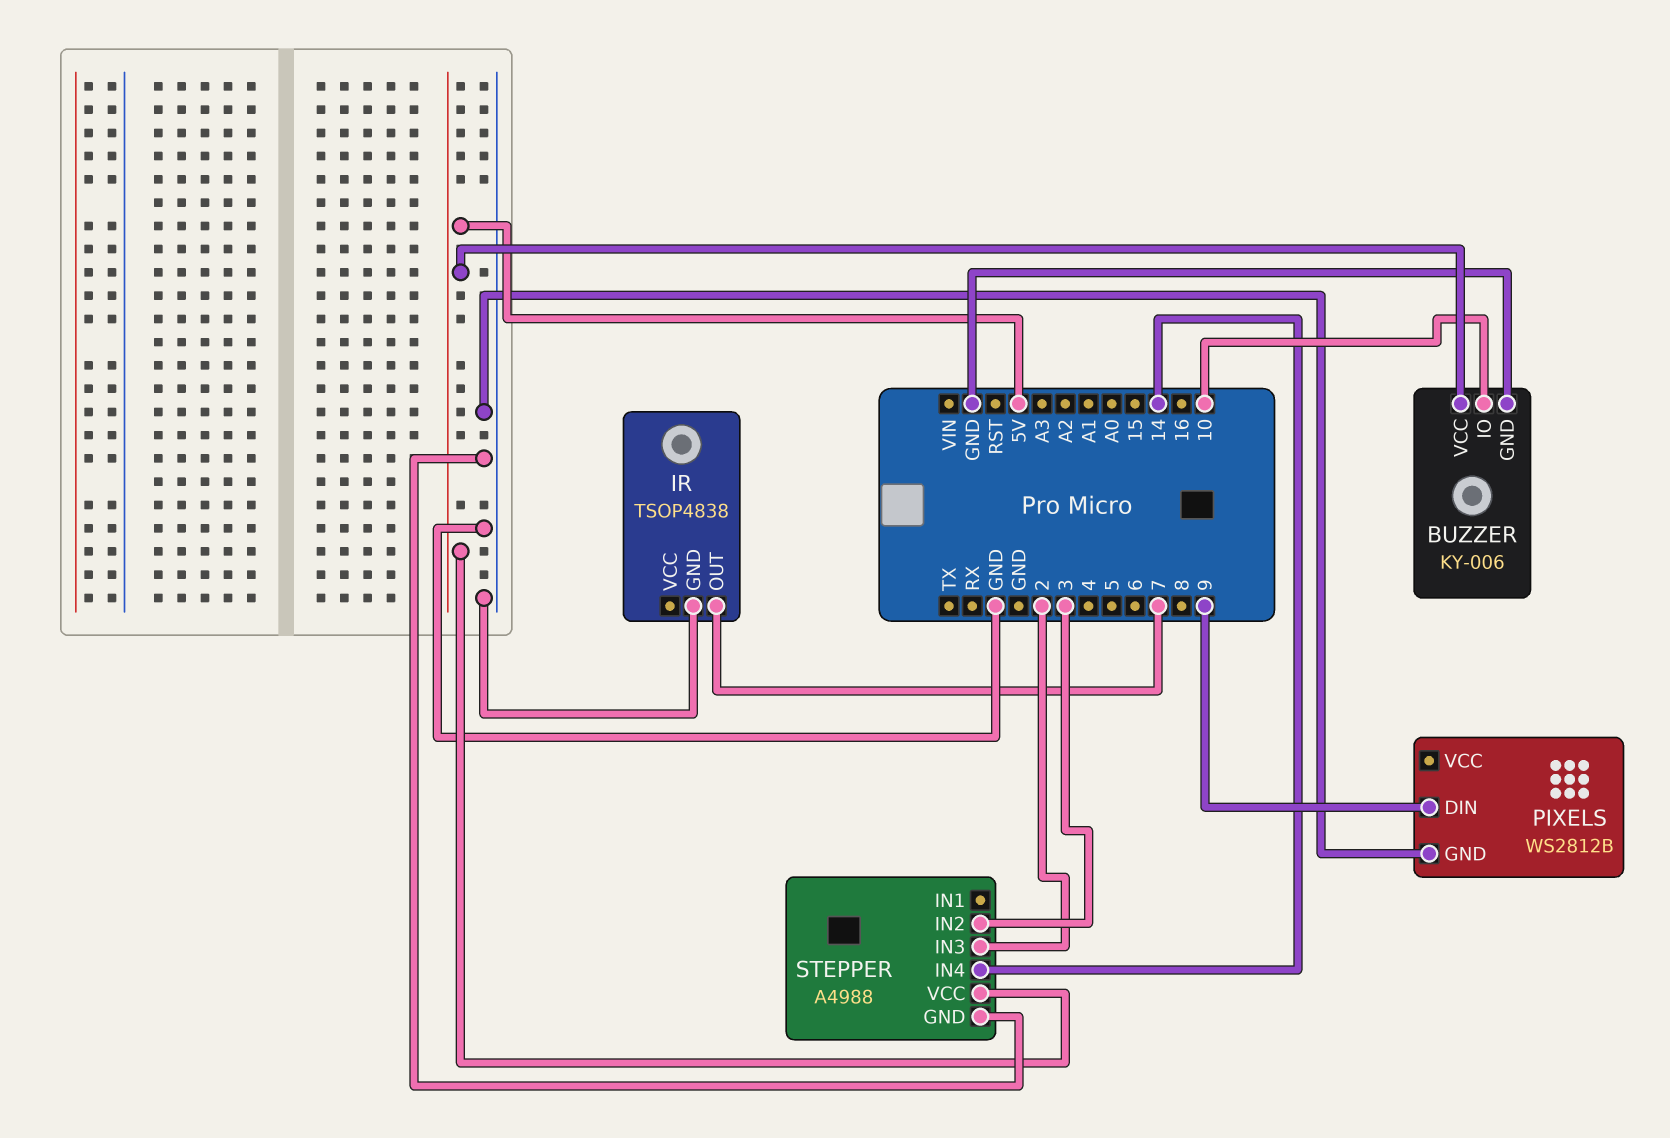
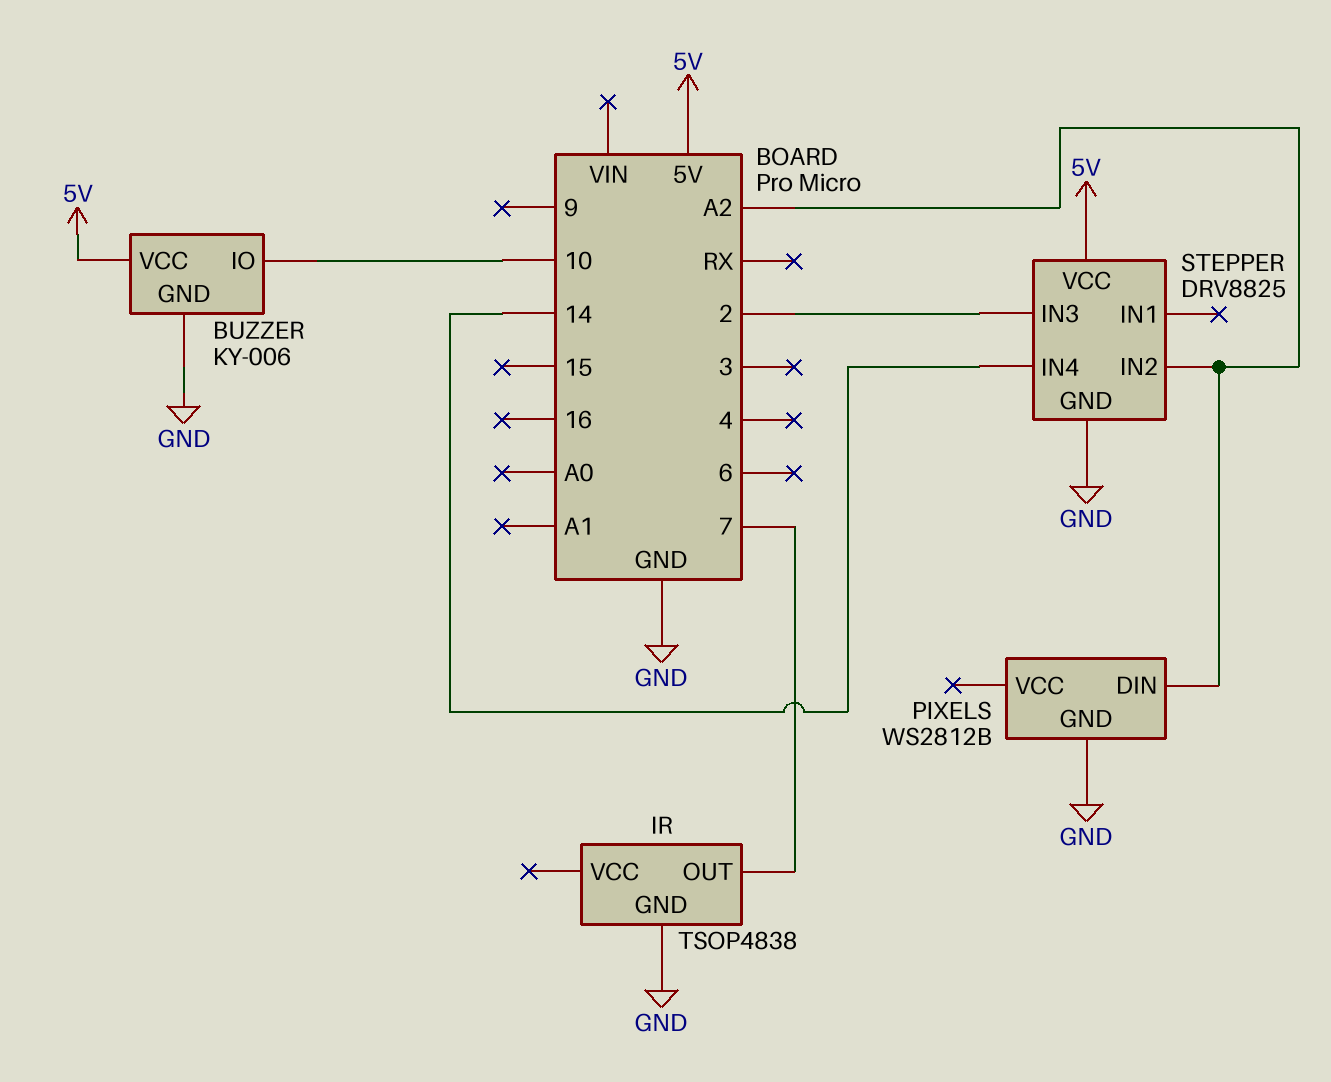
PIXELS pin DIN: 9 -> A2
STEPPER: A4988 -> DRV8825
STEPPER pin IN2: 3 -> A2

